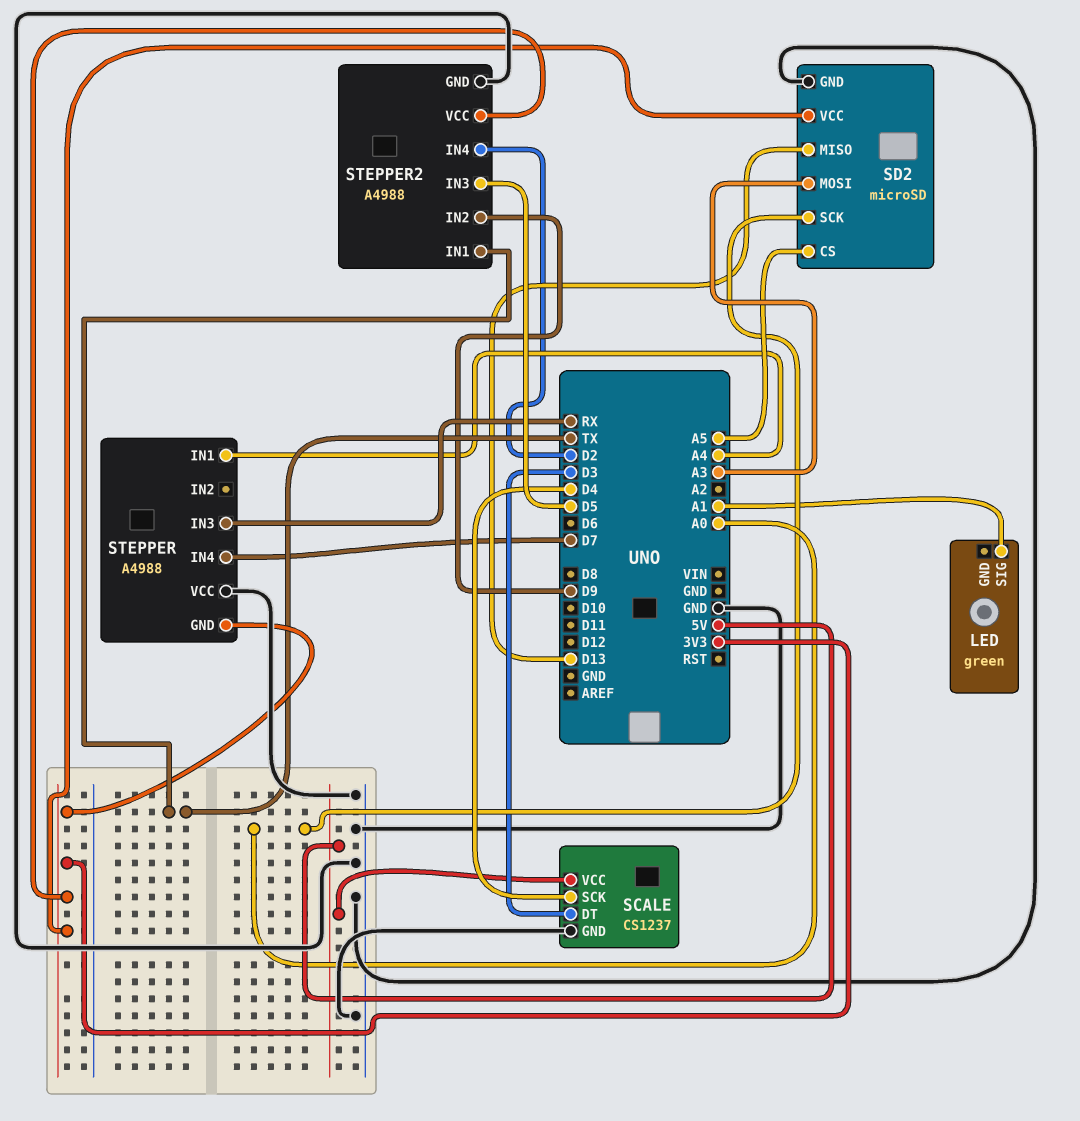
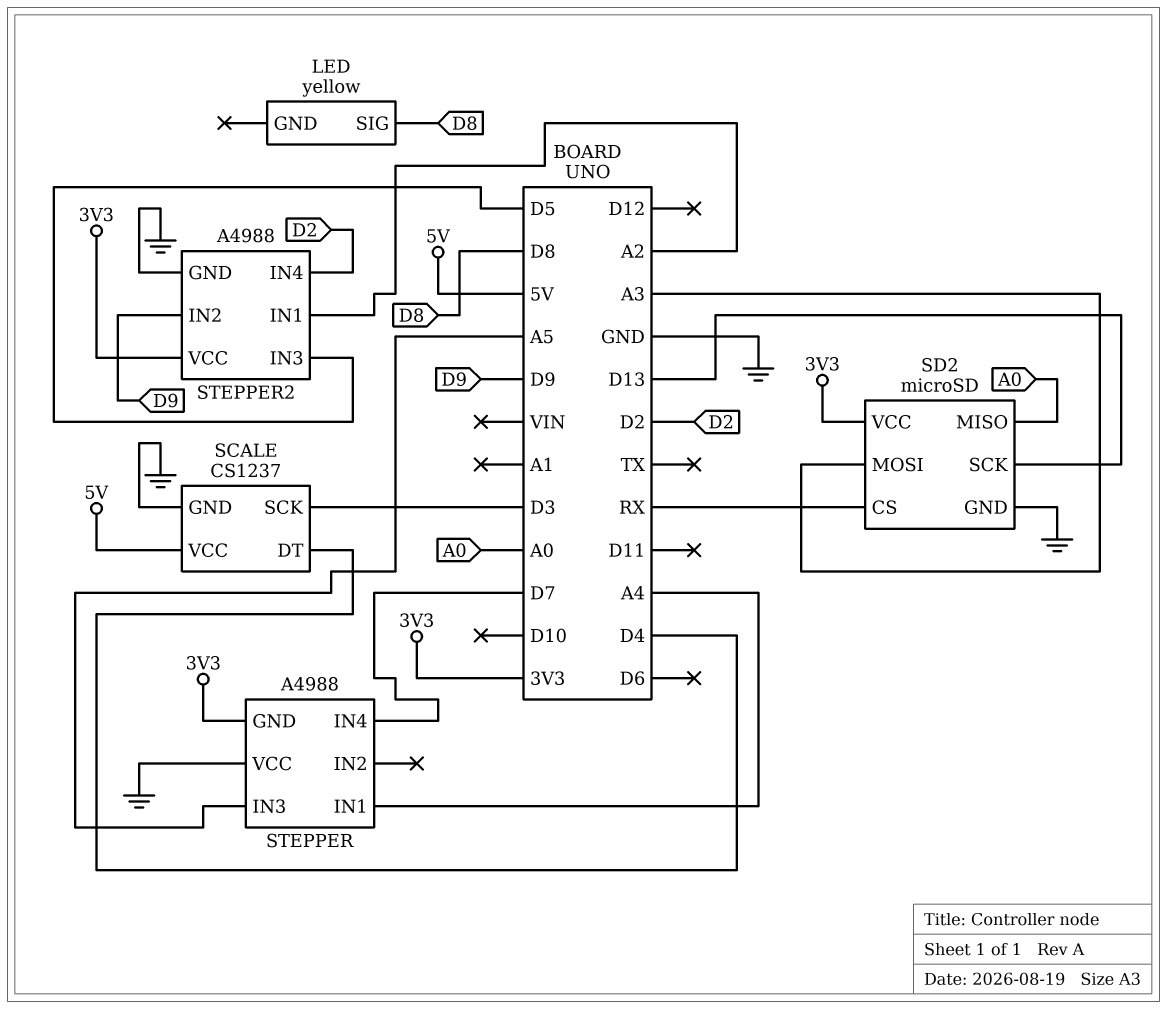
LED: green -> yellow
LED pin SIG: A1 -> D8
SCALE pin DT: D3 -> D4
SCALE pin SCK: D4 -> D3
SD2 pin CS: A5 -> RX
SD2 pin MISO: D13 -> A0
SD2 pin SCK: A0 -> D13
STEPPER pin IN3: RX -> A5
STEPPER2 pin IN1: TX -> A2

